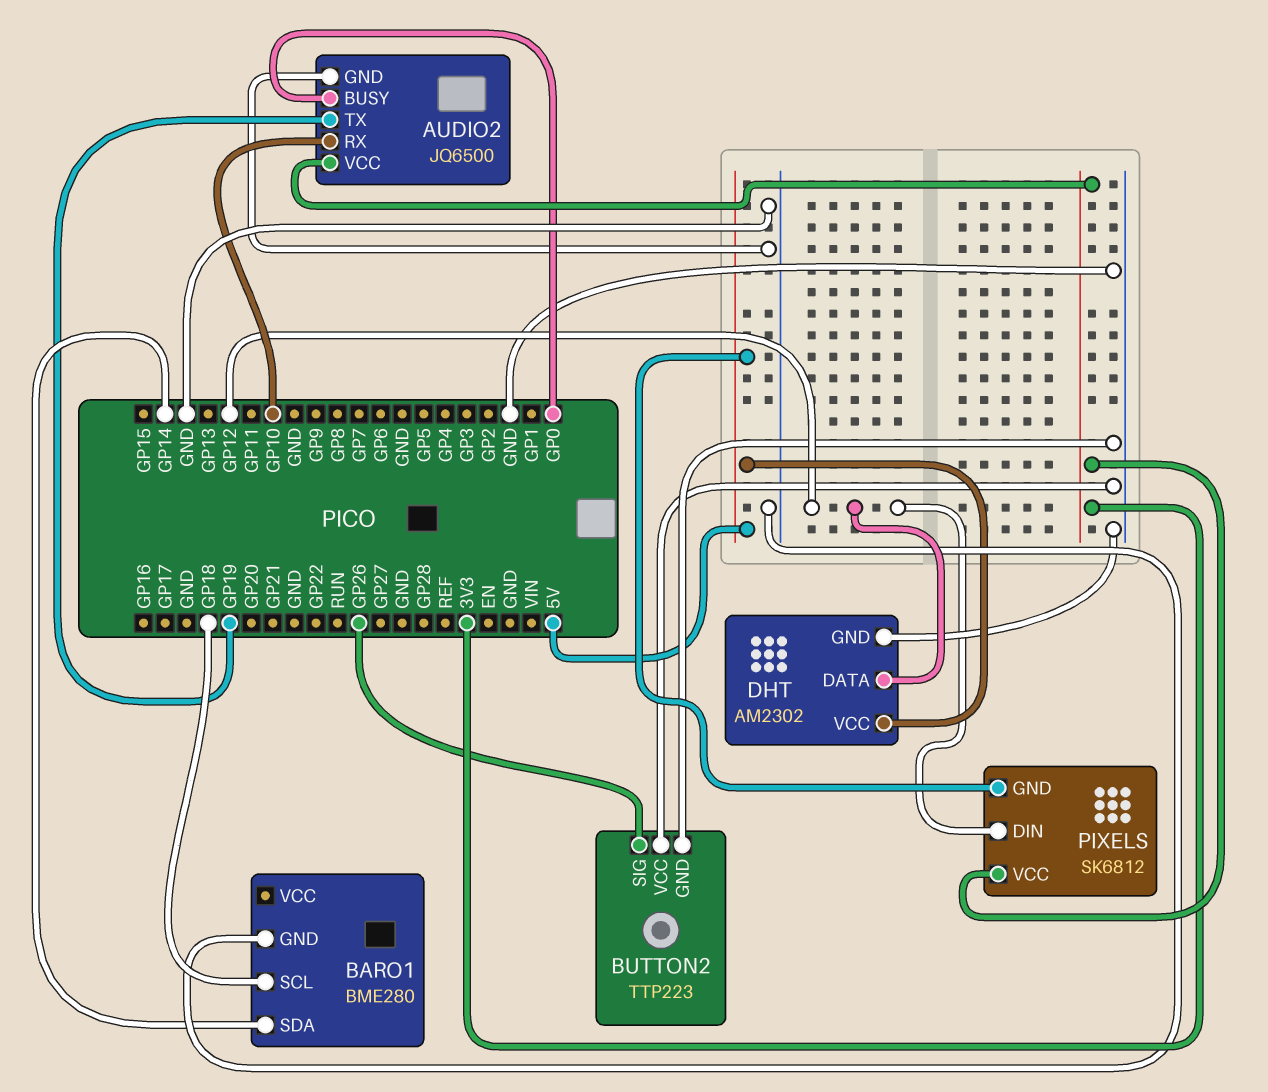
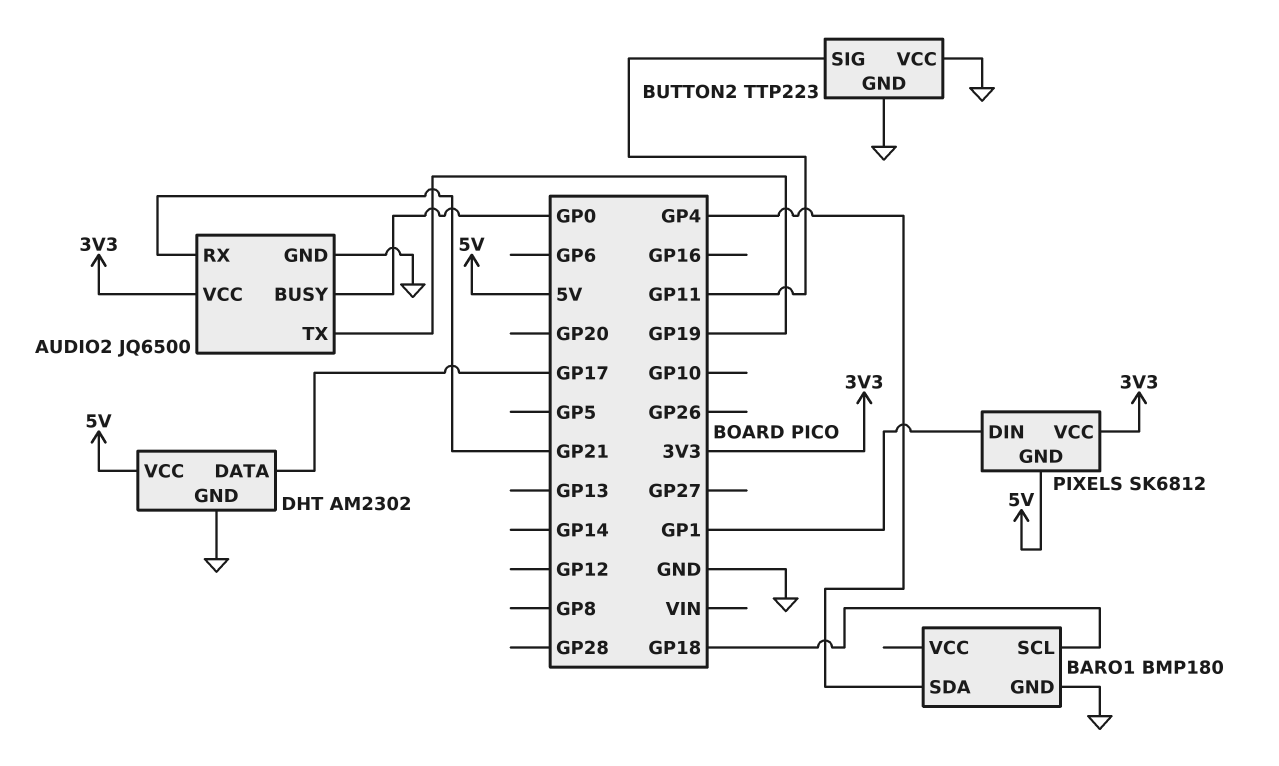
AUDIO2 pin RX: GP10 -> GP21
BARO1: BME280 -> BMP180
BARO1 pin SDA: GP14 -> GP4
BUTTON2 pin SIG: GP26 -> GP11
DHT pin DATA: GP12 -> GP17
PIXELS pin DIN: GP12 -> GP1

